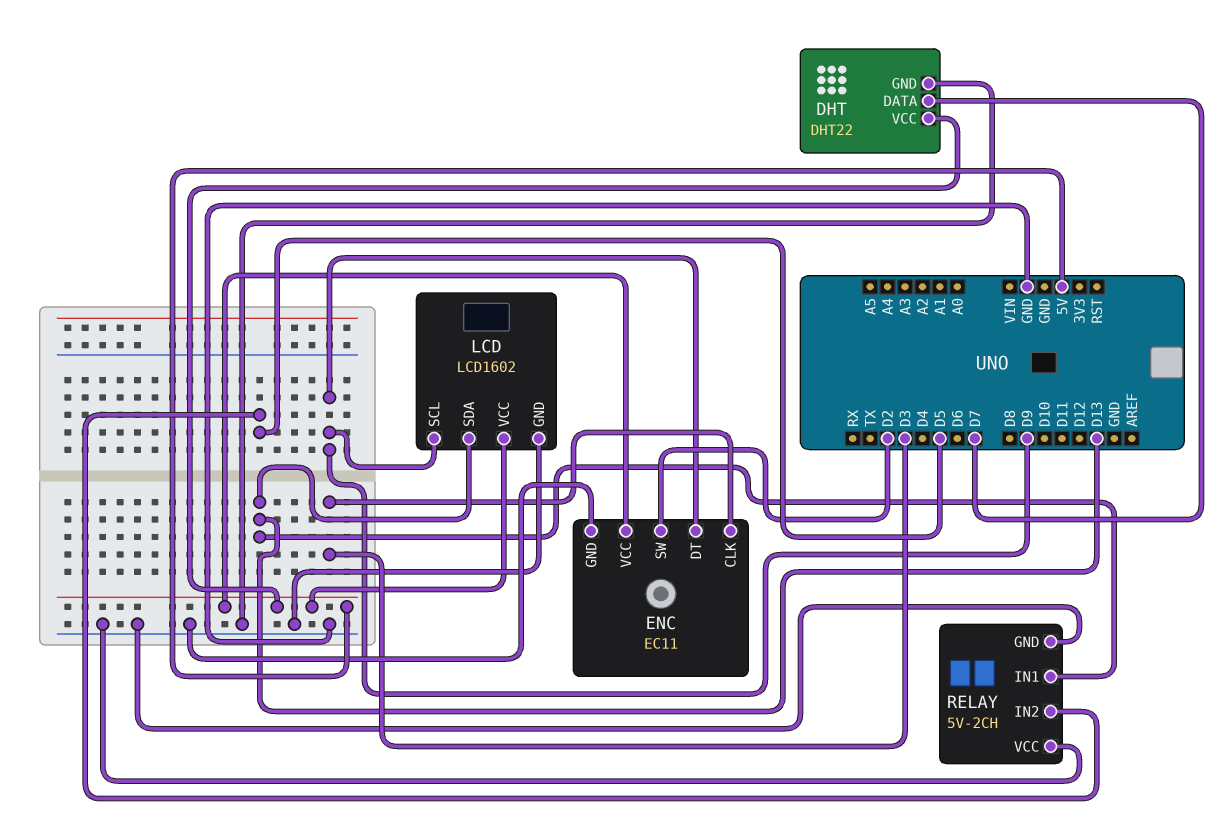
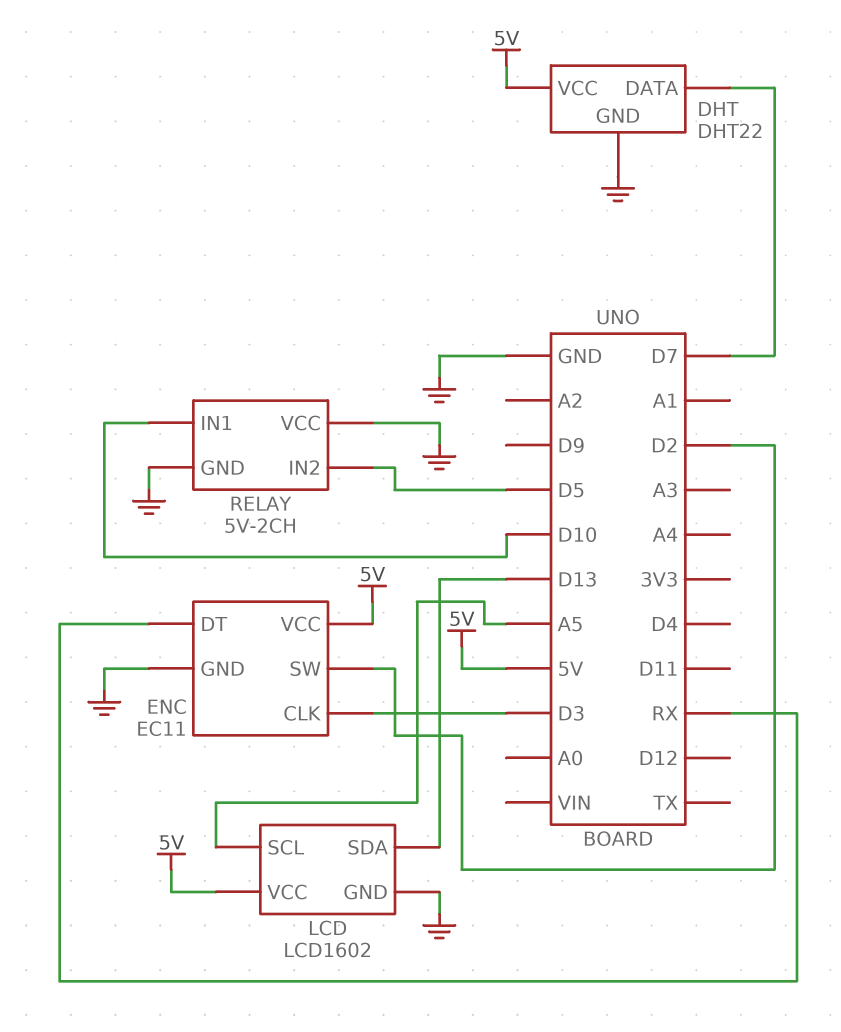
ENC pin DT: D9 -> RX
LCD pin SCL: D9 -> A5
RELAY pin IN1: D13 -> D10

